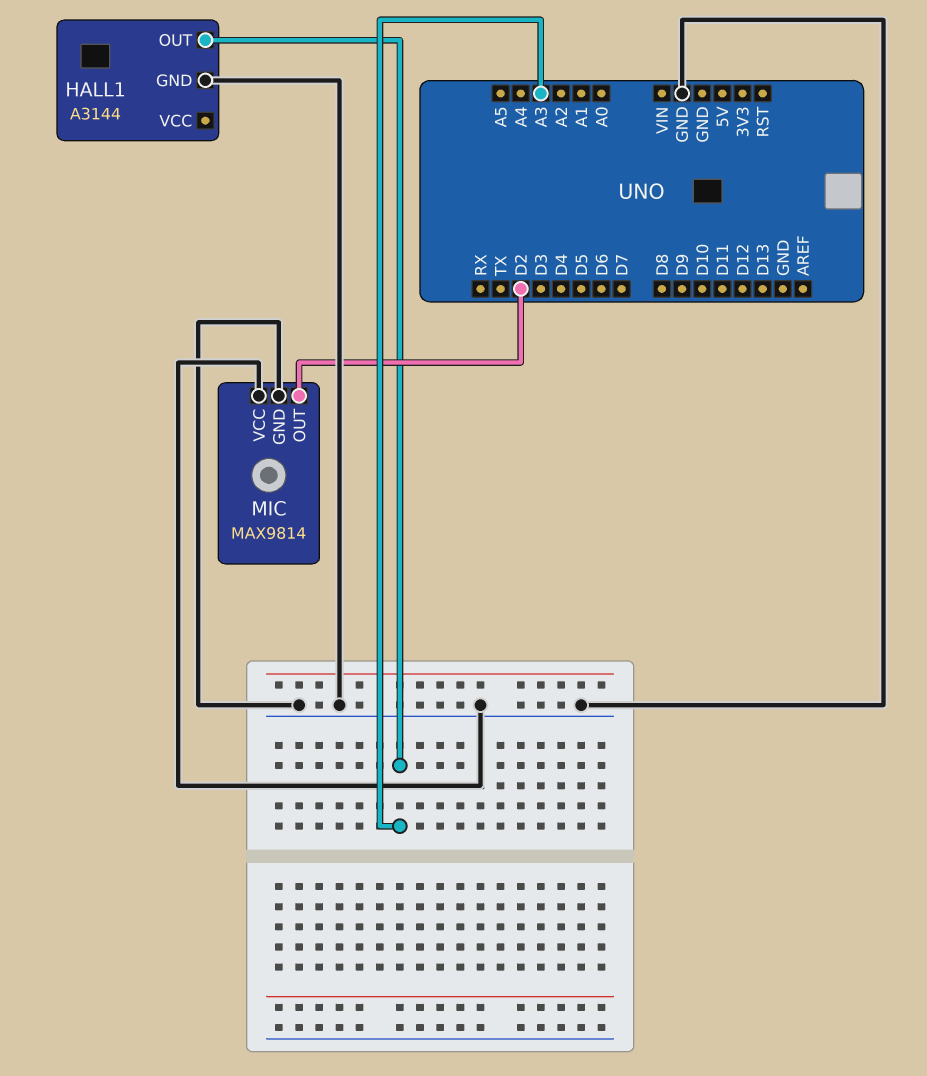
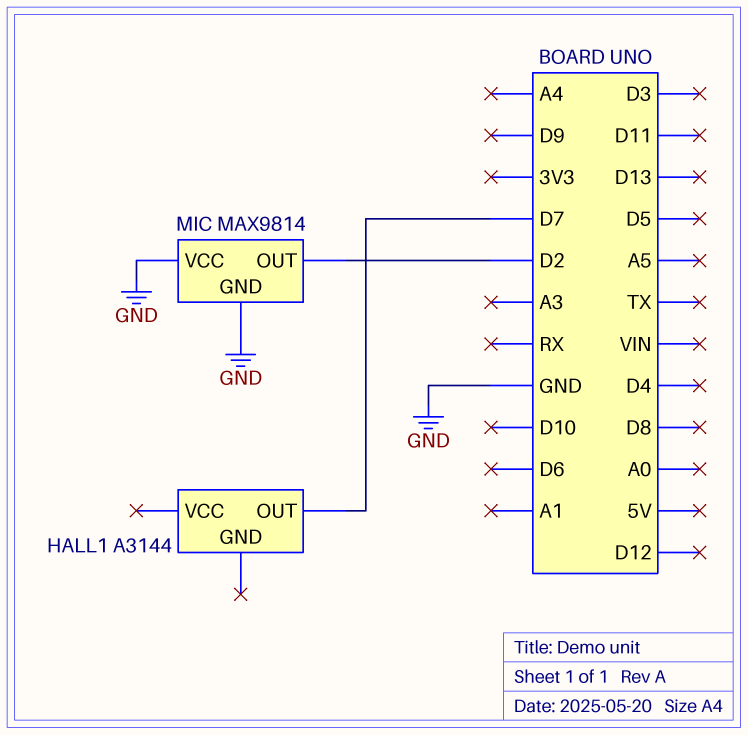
HALL1 pin GND: GND -> none
HALL1 pin OUT: A3 -> D7

